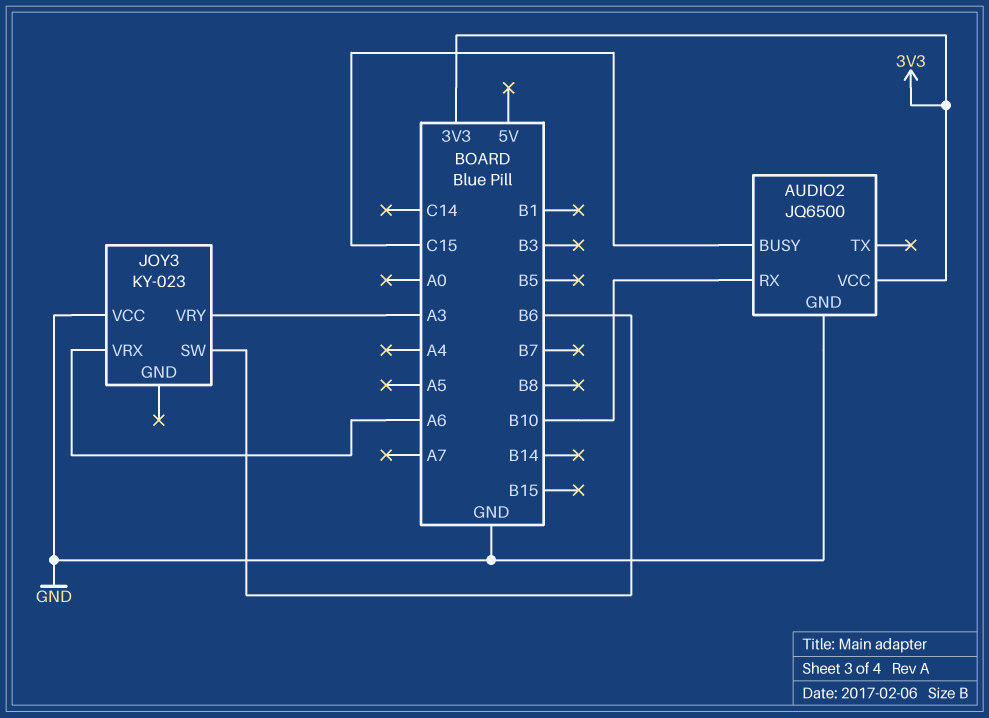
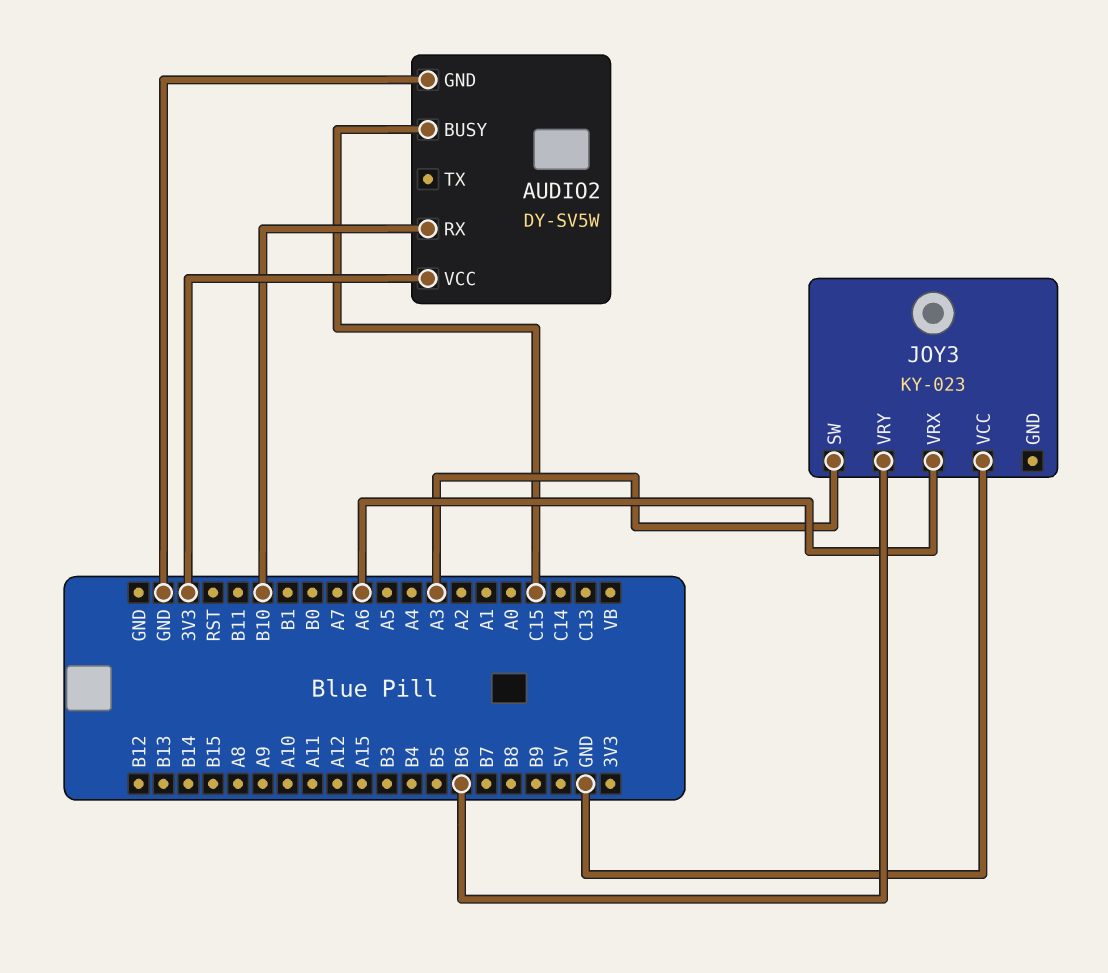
AUDIO2: JQ6500 -> DY-SV5W
JOY3 pin SW: B6 -> A3
JOY3 pin VRY: A3 -> B6

